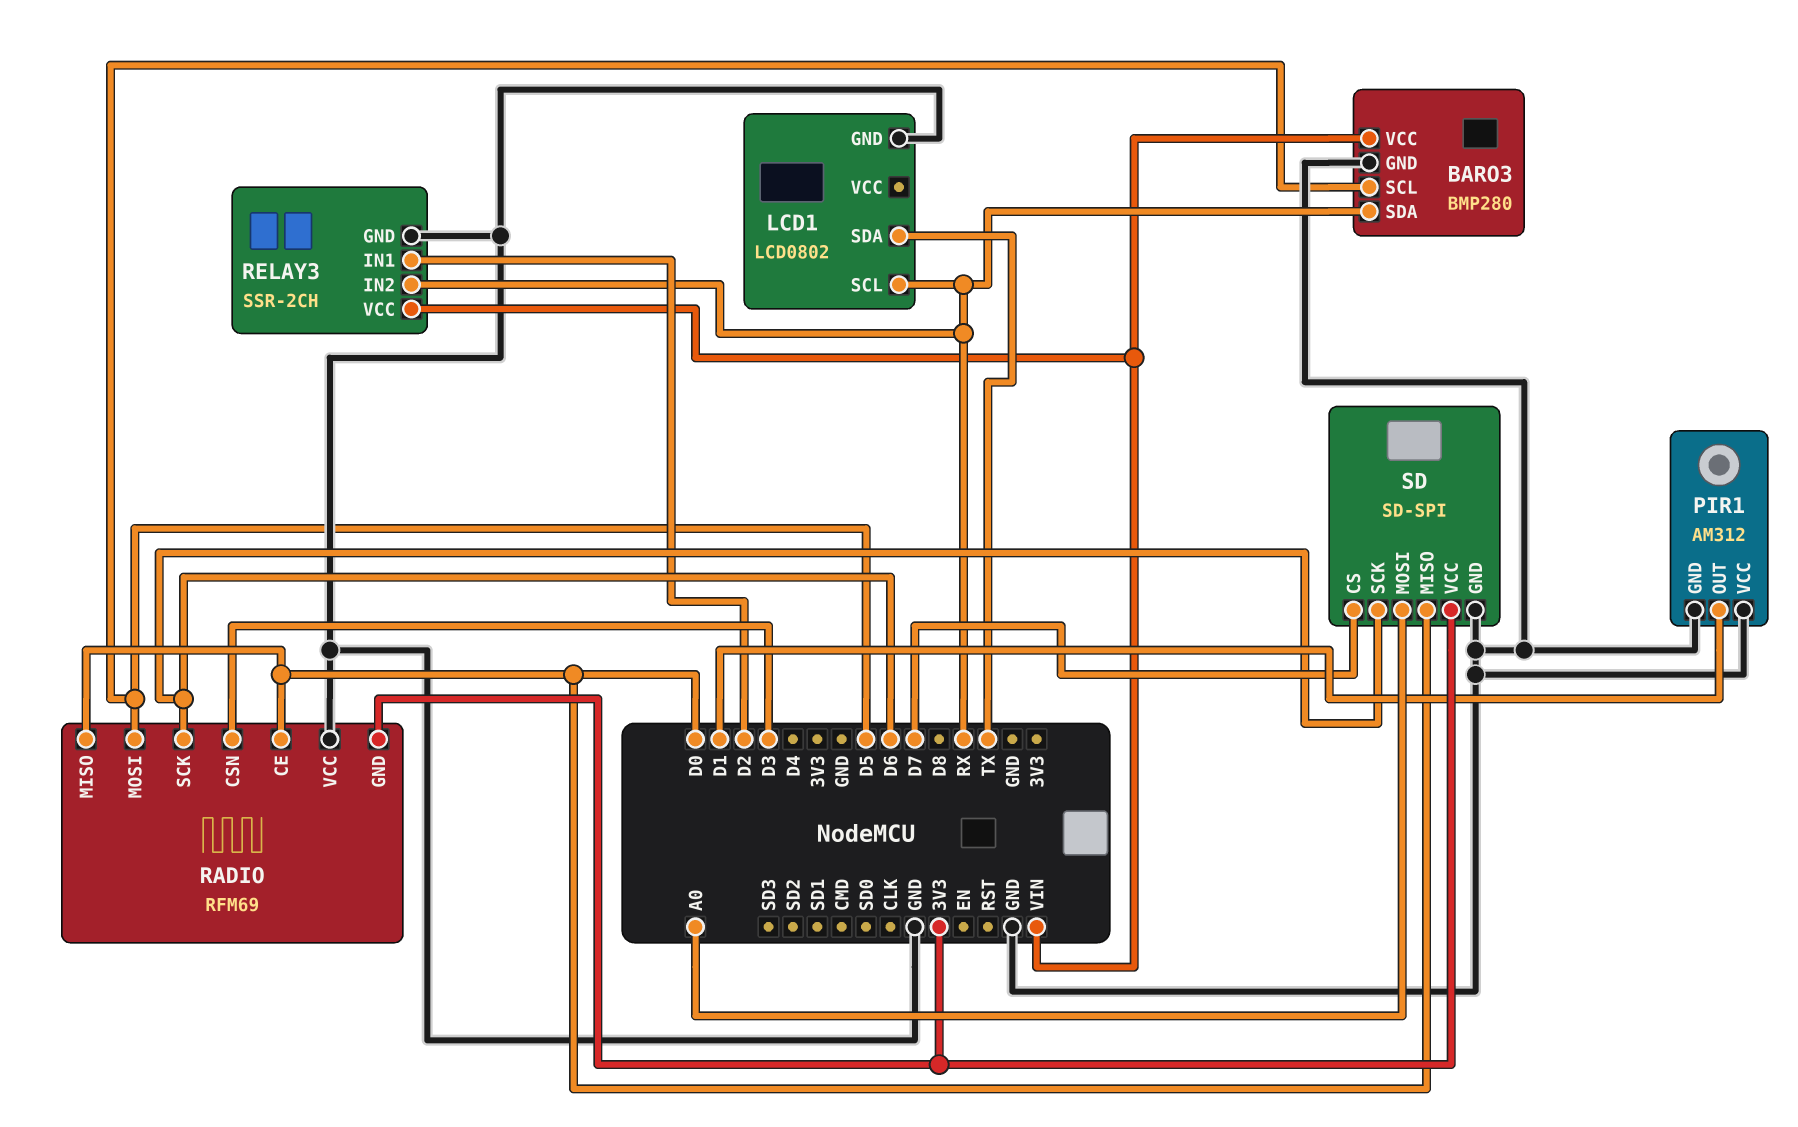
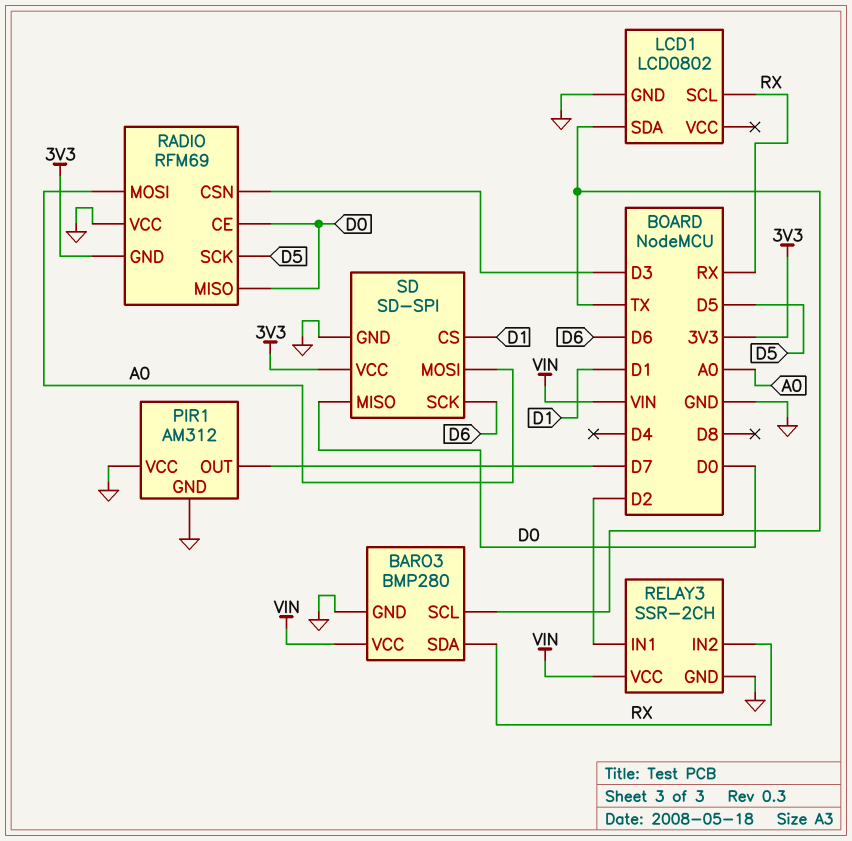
BARO3 pin SCL: D5 -> TX
PIR1 pin OUT: D1 -> D7
RADIO pin MOSI: D5 -> A0
RADIO pin SCK: D6 -> D5
SD pin CS: D7 -> D1

